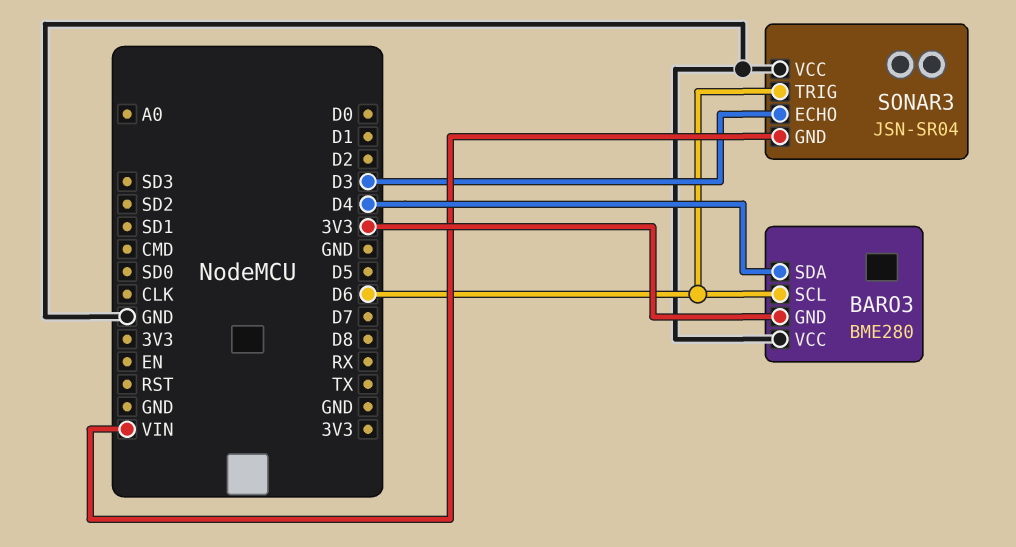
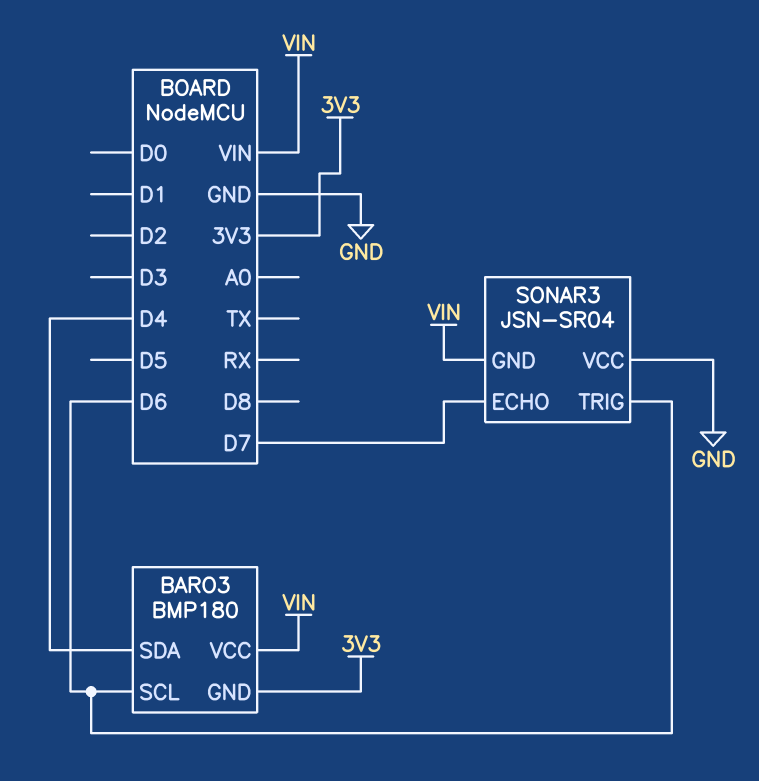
BARO3: BME280 -> BMP180
BARO3 pin VCC: GND -> VIN
SONAR3 pin ECHO: D3 -> D7

